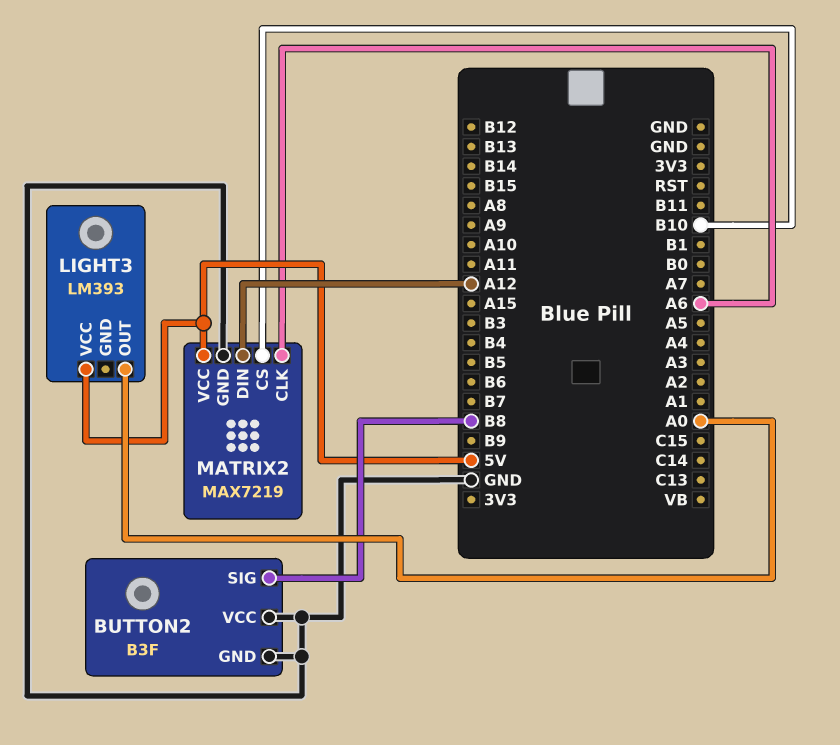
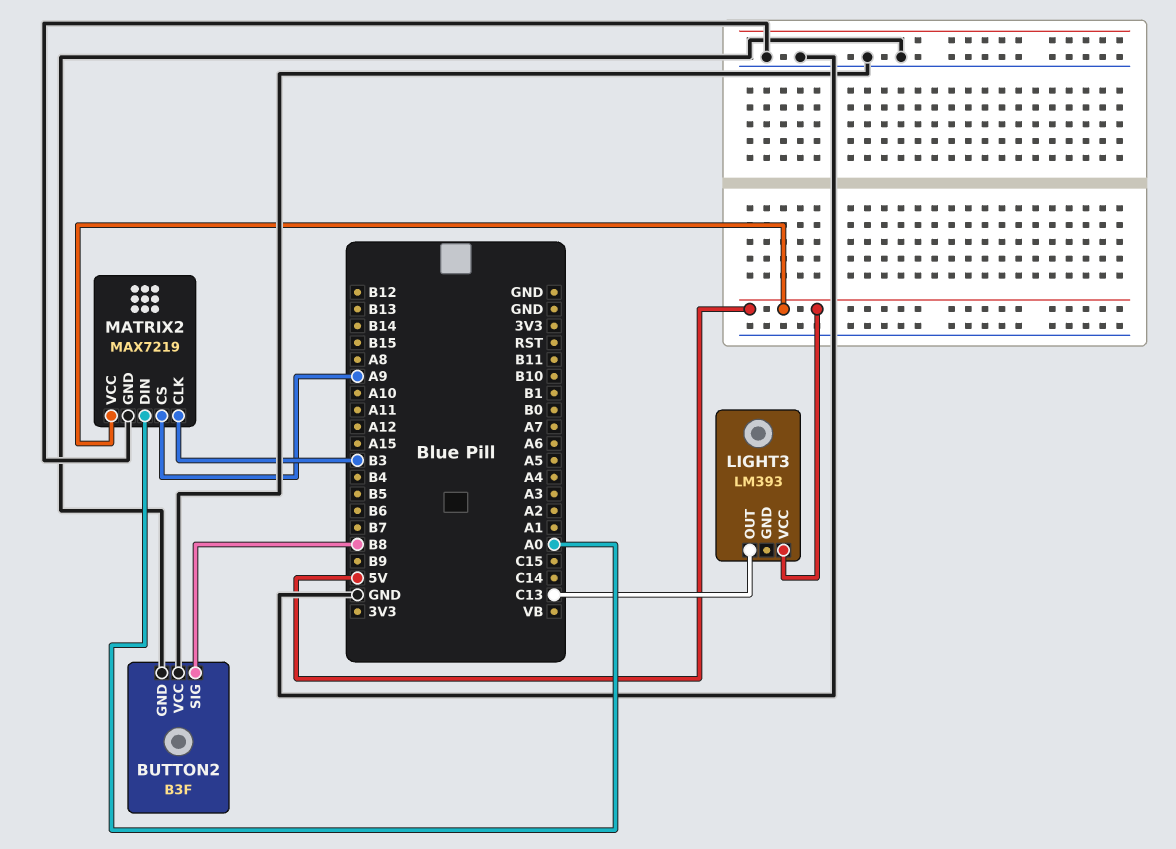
LIGHT3 pin OUT: A0 -> C13
MATRIX2 pin CLK: A6 -> B3
MATRIX2 pin CS: B10 -> A9
MATRIX2 pin DIN: A12 -> A0

